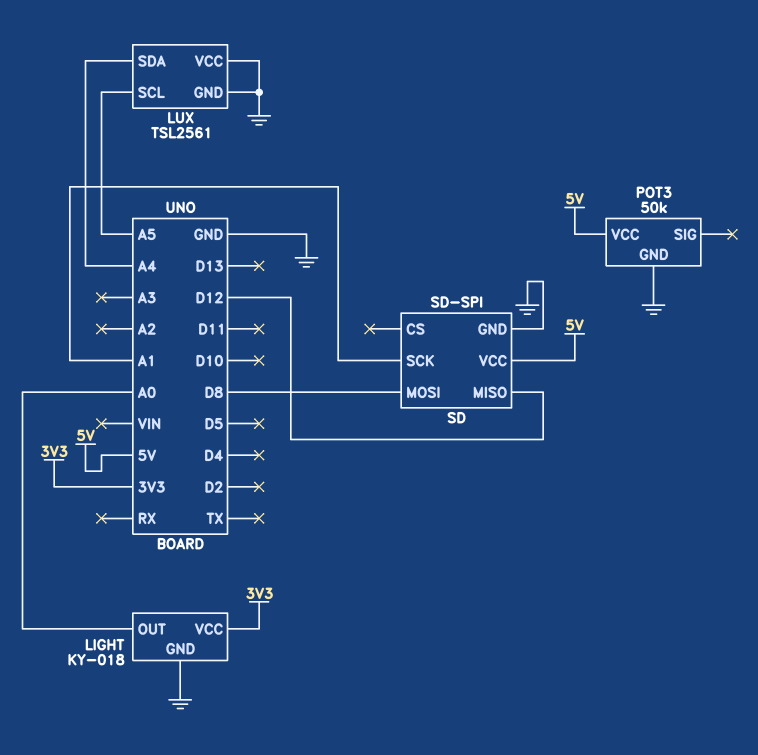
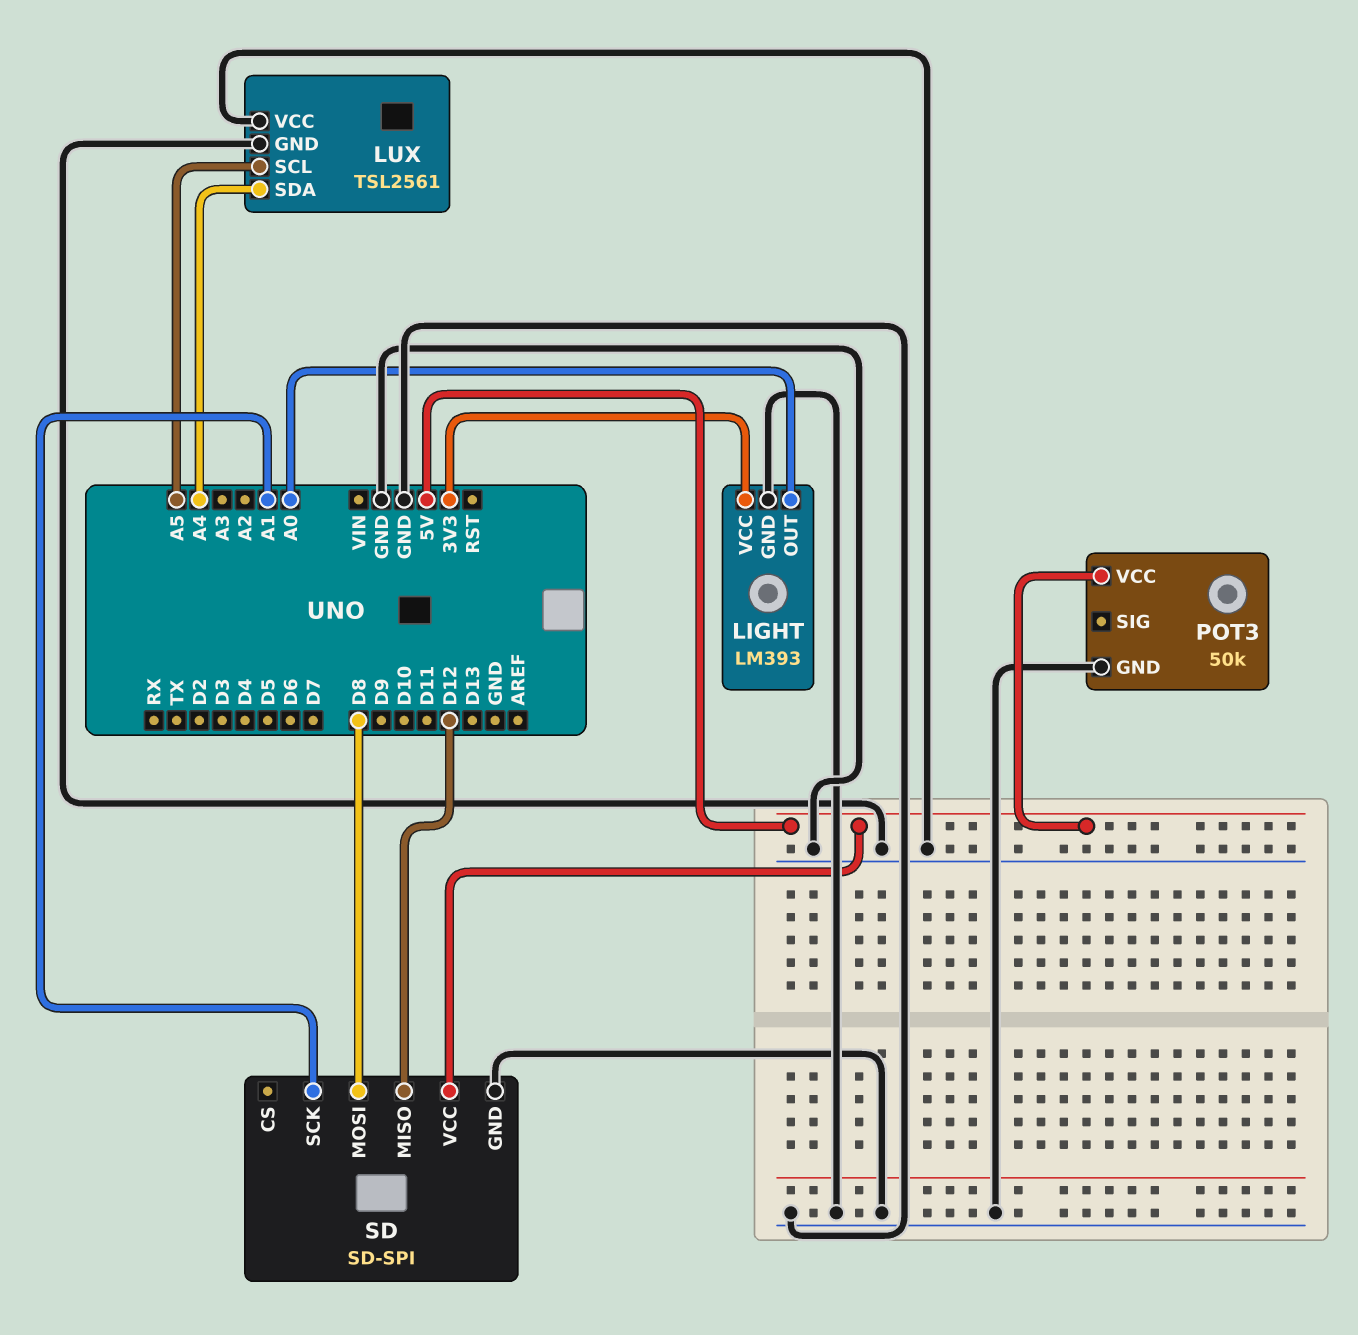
LIGHT: KY-018 -> LM393

